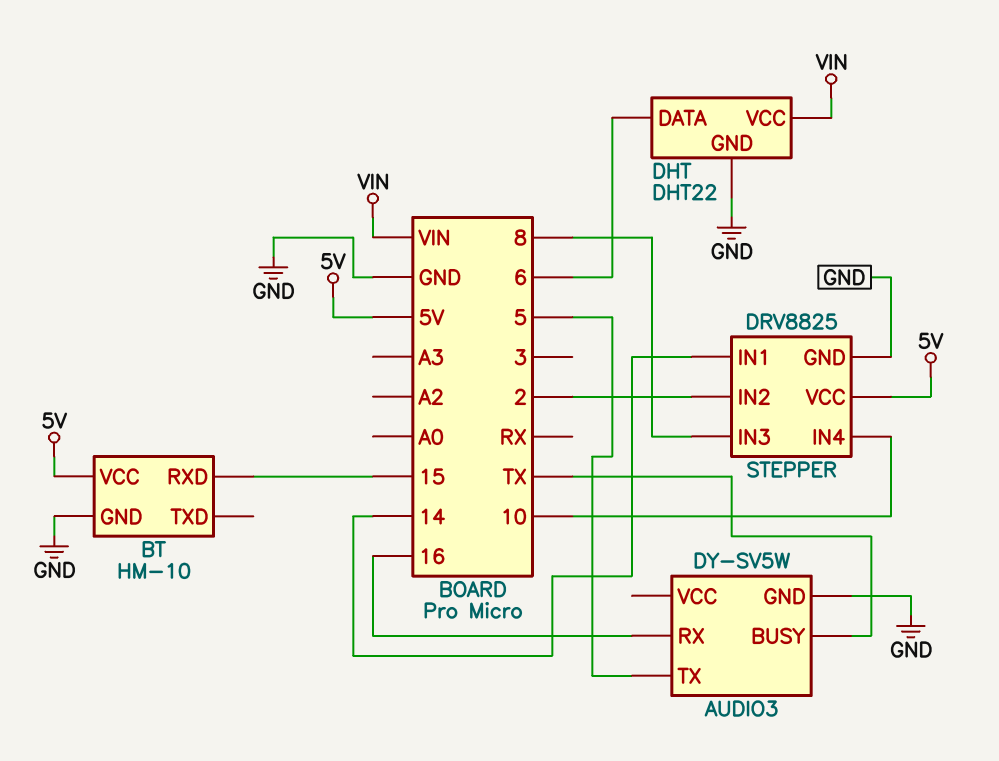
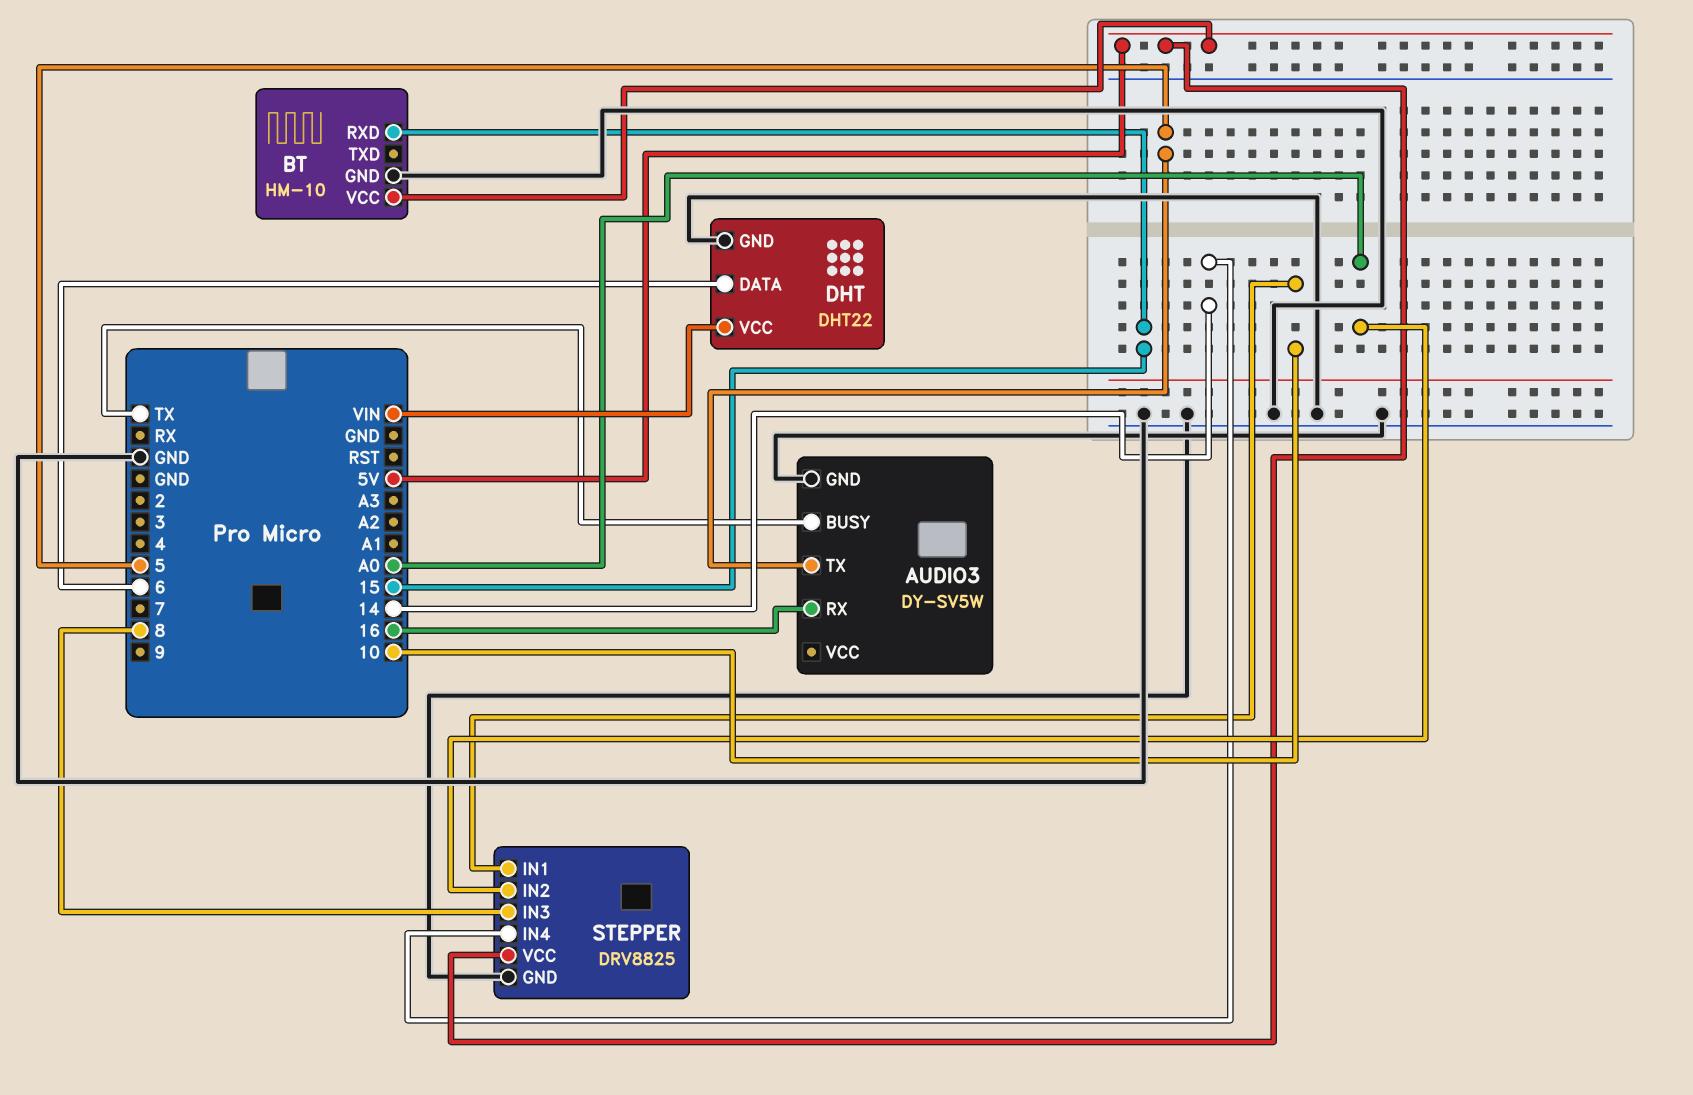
STEPPER pin IN1: 14 -> 10
STEPPER pin IN2: 2 -> A0
STEPPER pin IN4: 10 -> 14

